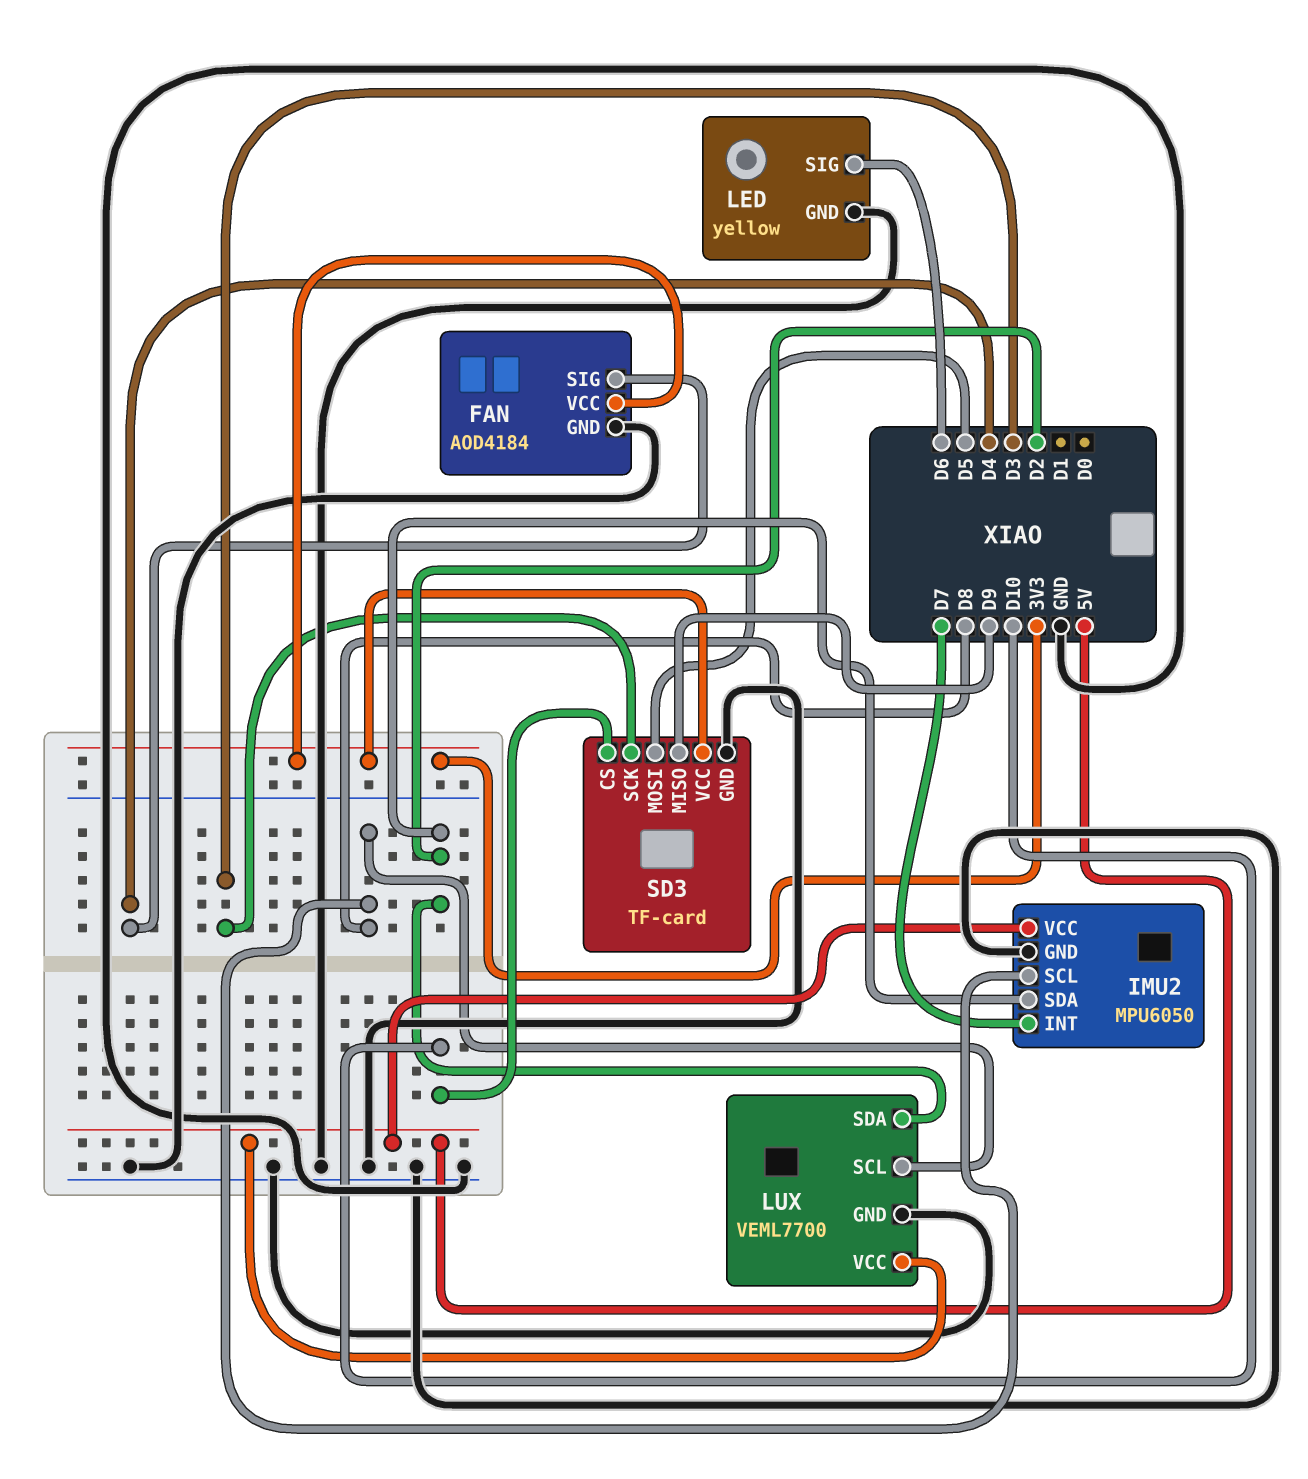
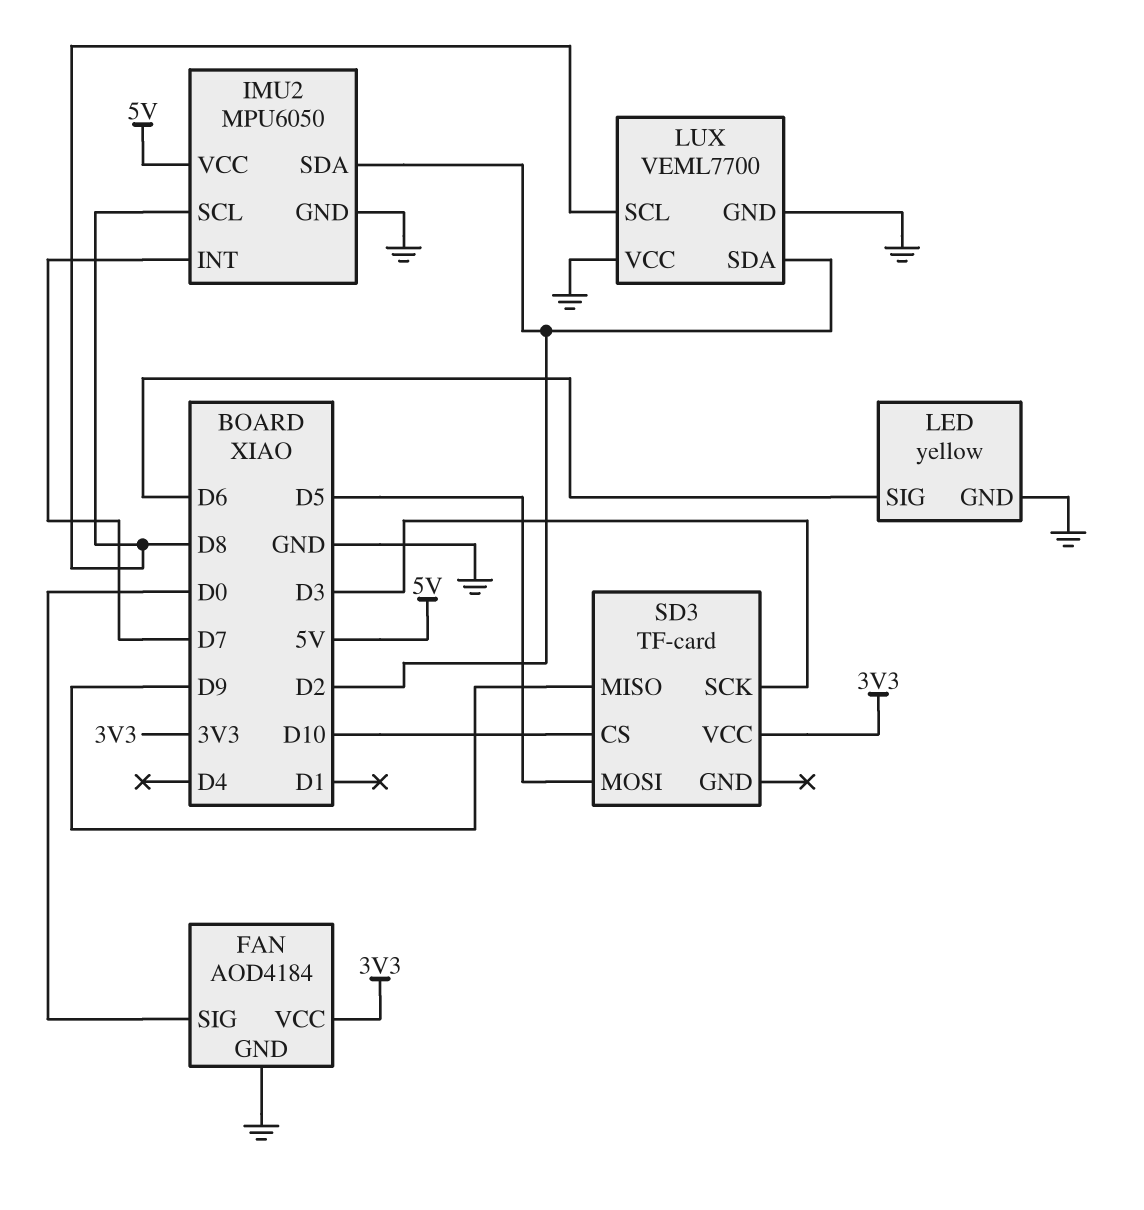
FAN pin SIG: D4 -> D0
LUX pin VCC: 5V -> GND
SD3 pin GND: GND -> none

